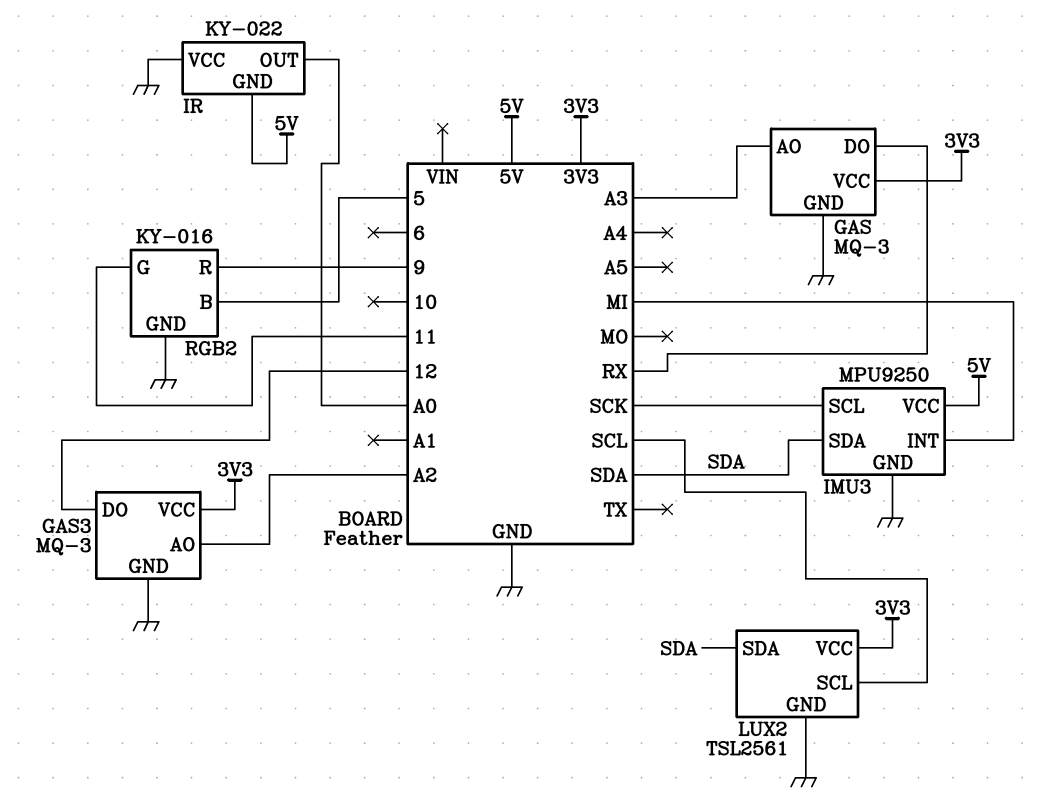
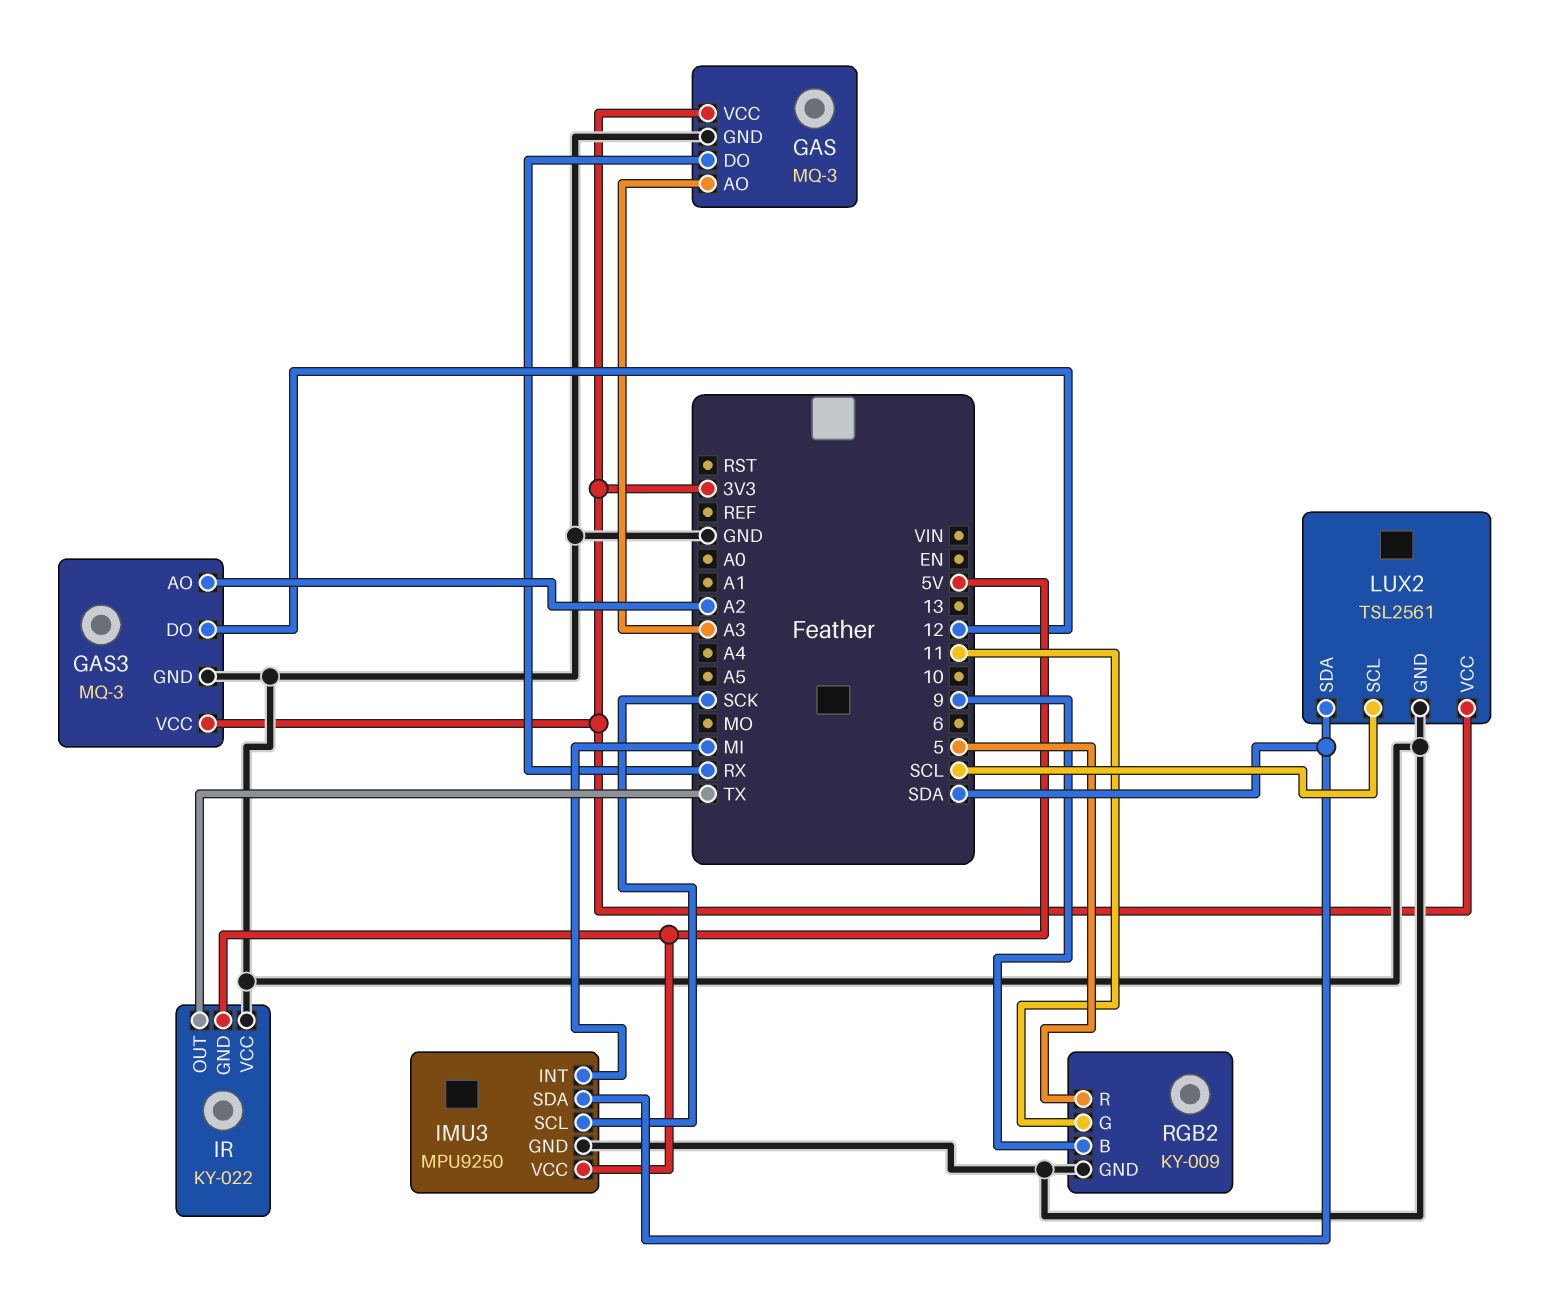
IR pin OUT: A0 -> TX
RGB2: KY-016 -> KY-009
RGB2 pin B: 5 -> 9
RGB2 pin R: 9 -> 5

